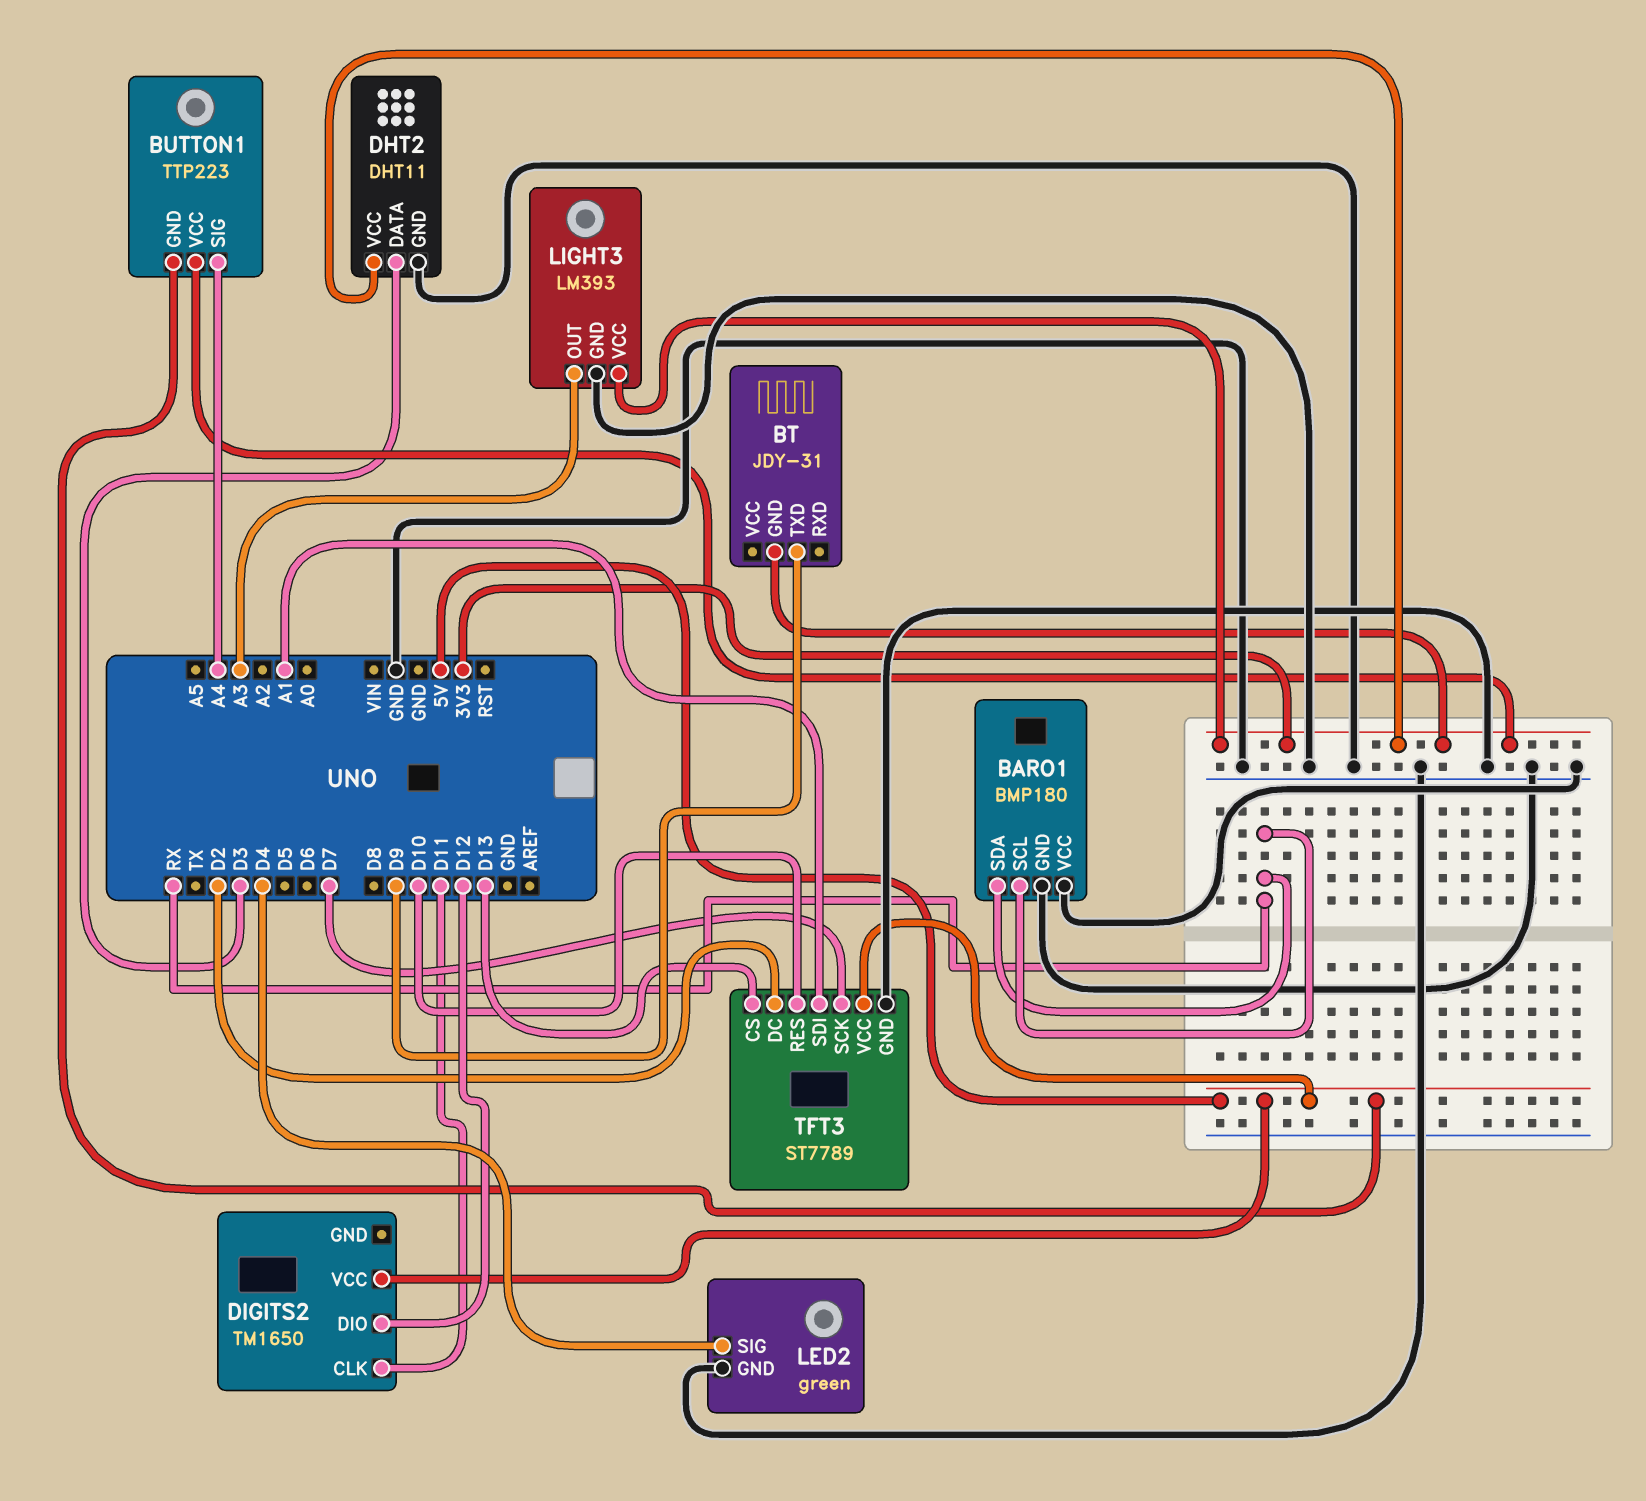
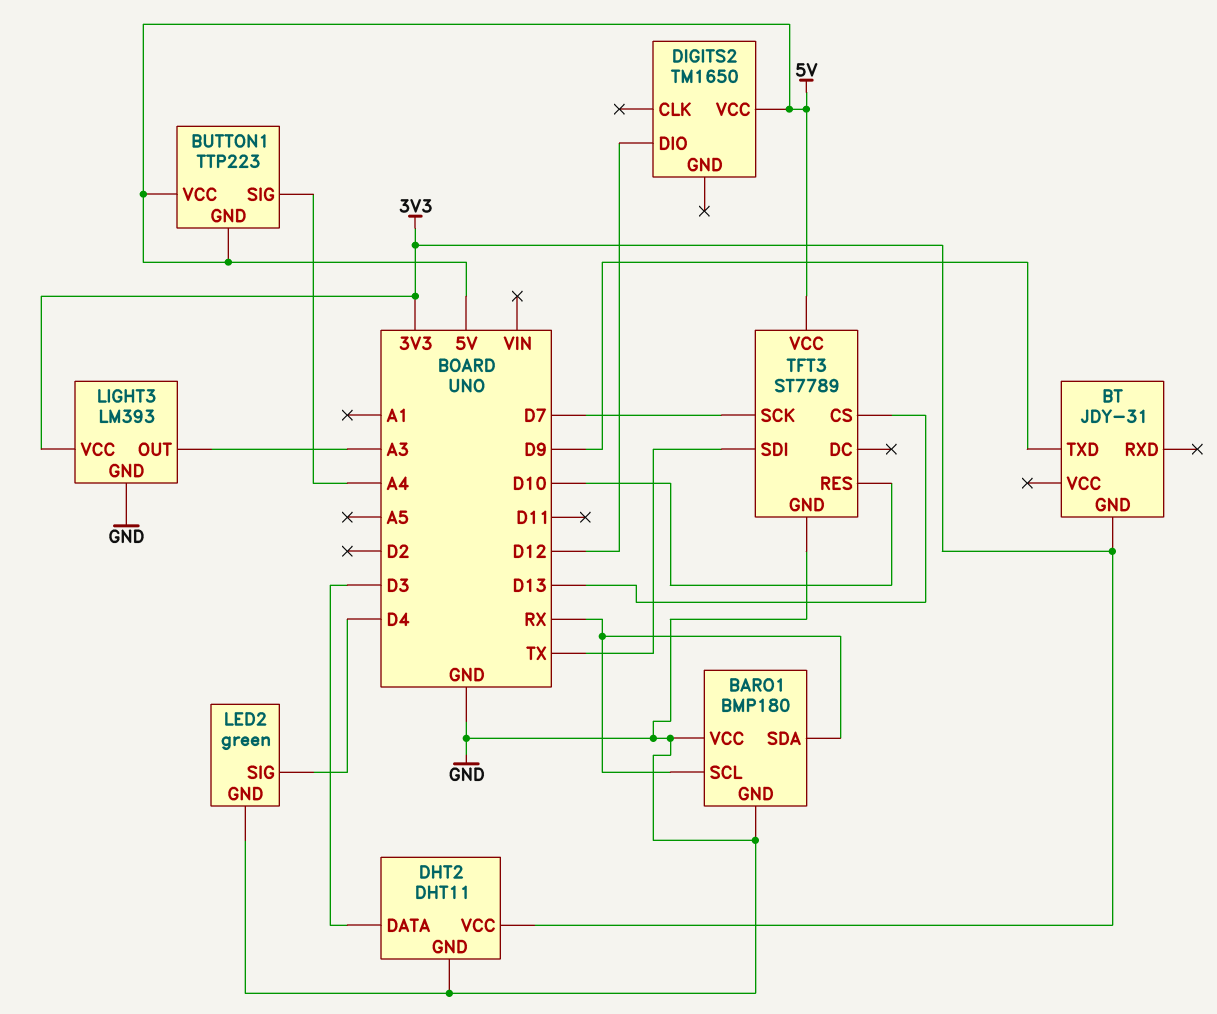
BUTTON1 pin VCC: 3V3 -> 5V
DIGITS2 pin CLK: D11 -> none
TFT3 pin DC: D2 -> none
TFT3 pin SDI: A1 -> TX

